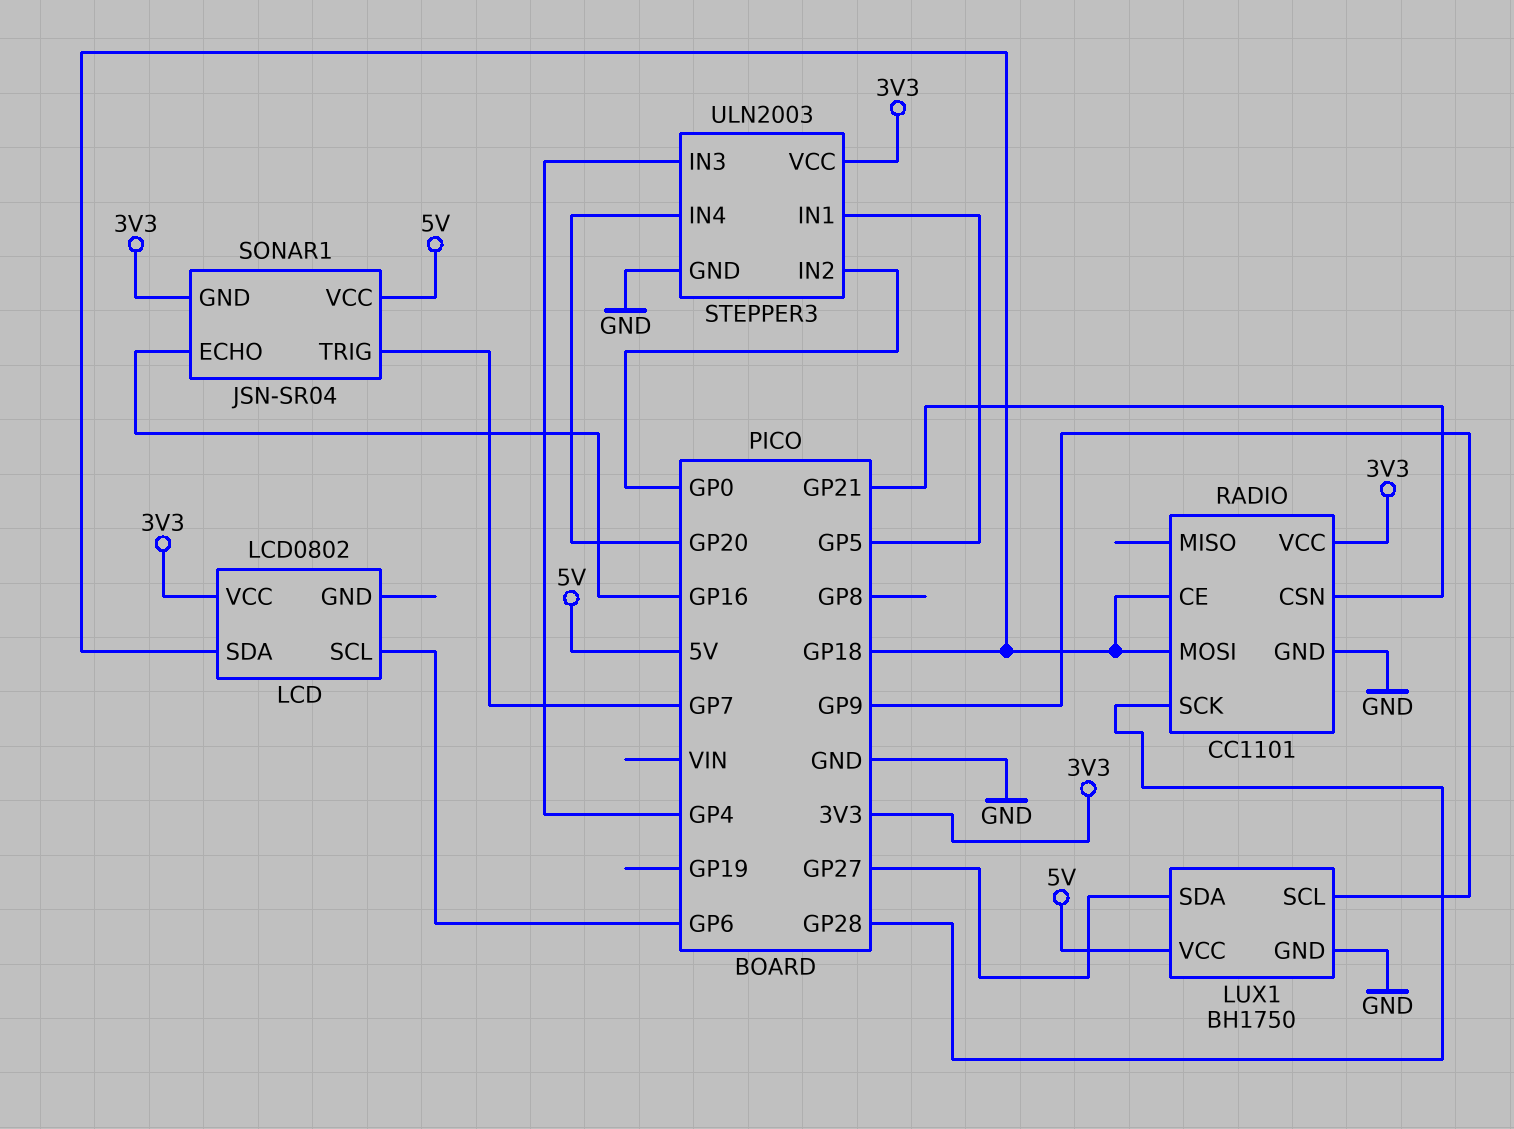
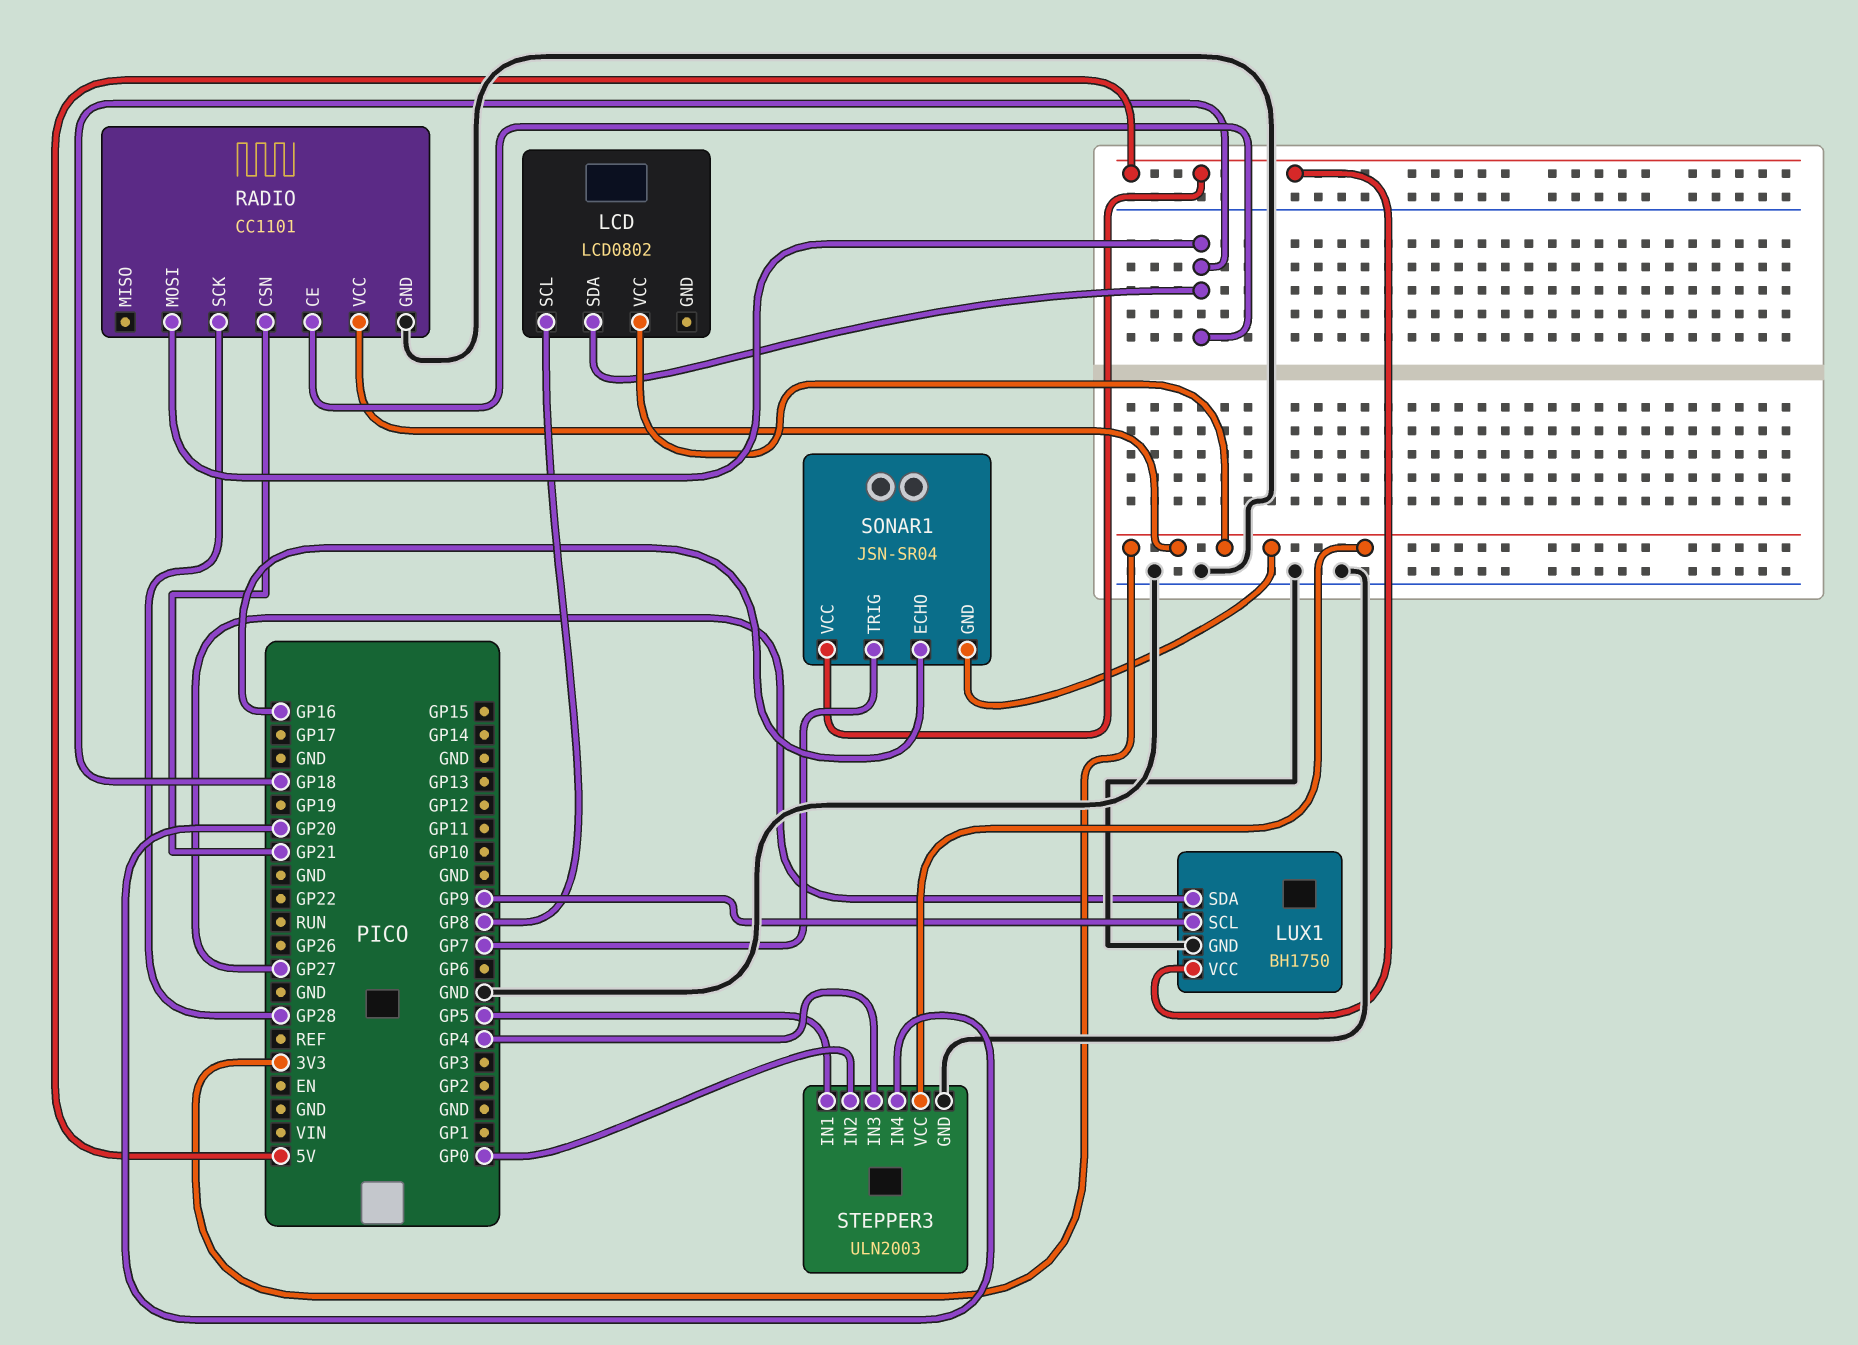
LCD pin SCL: GP6 -> GP8

